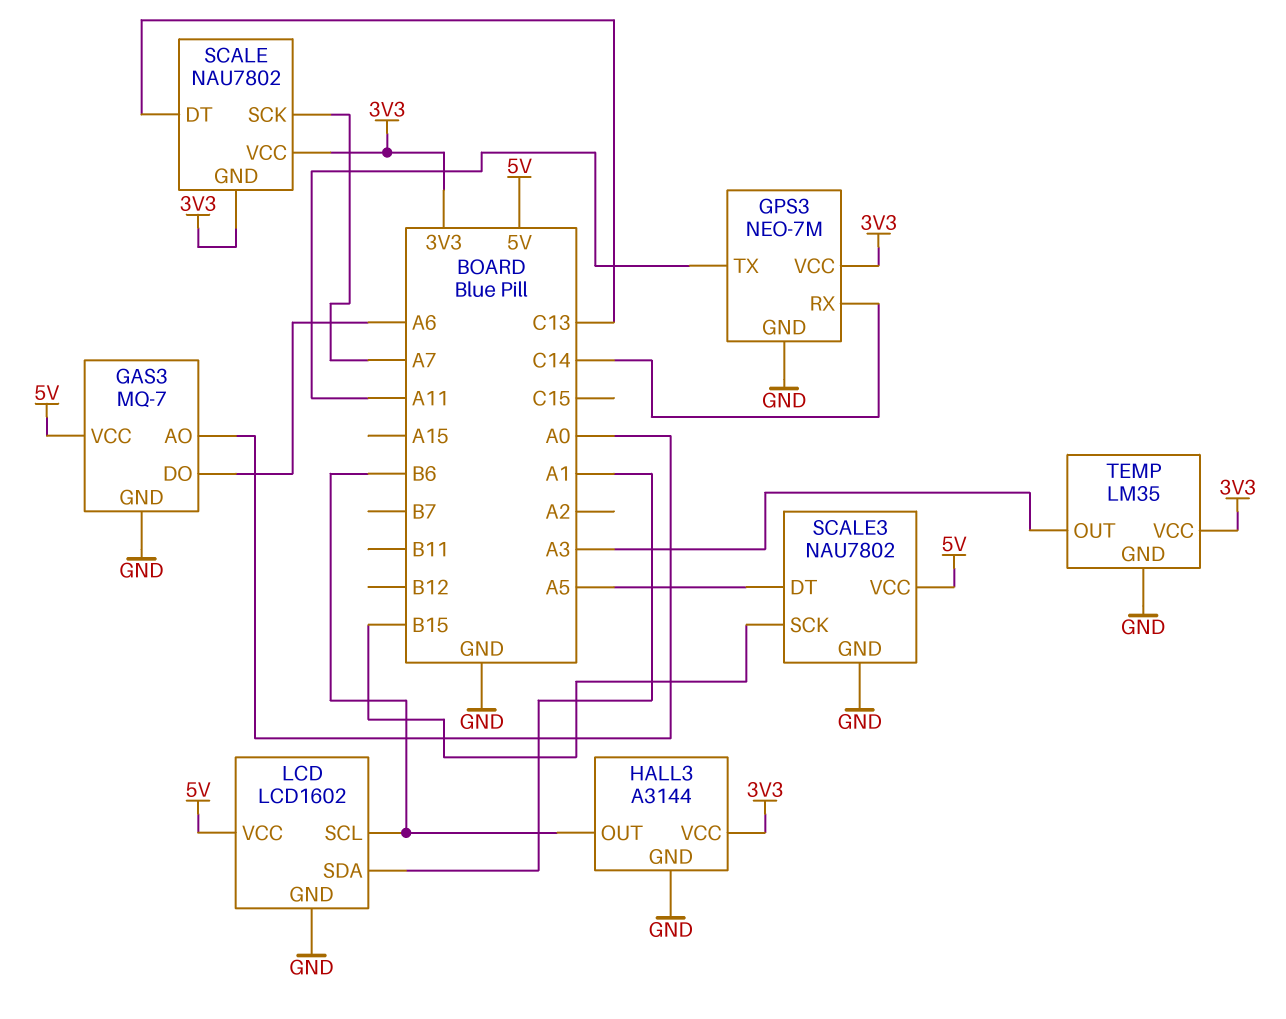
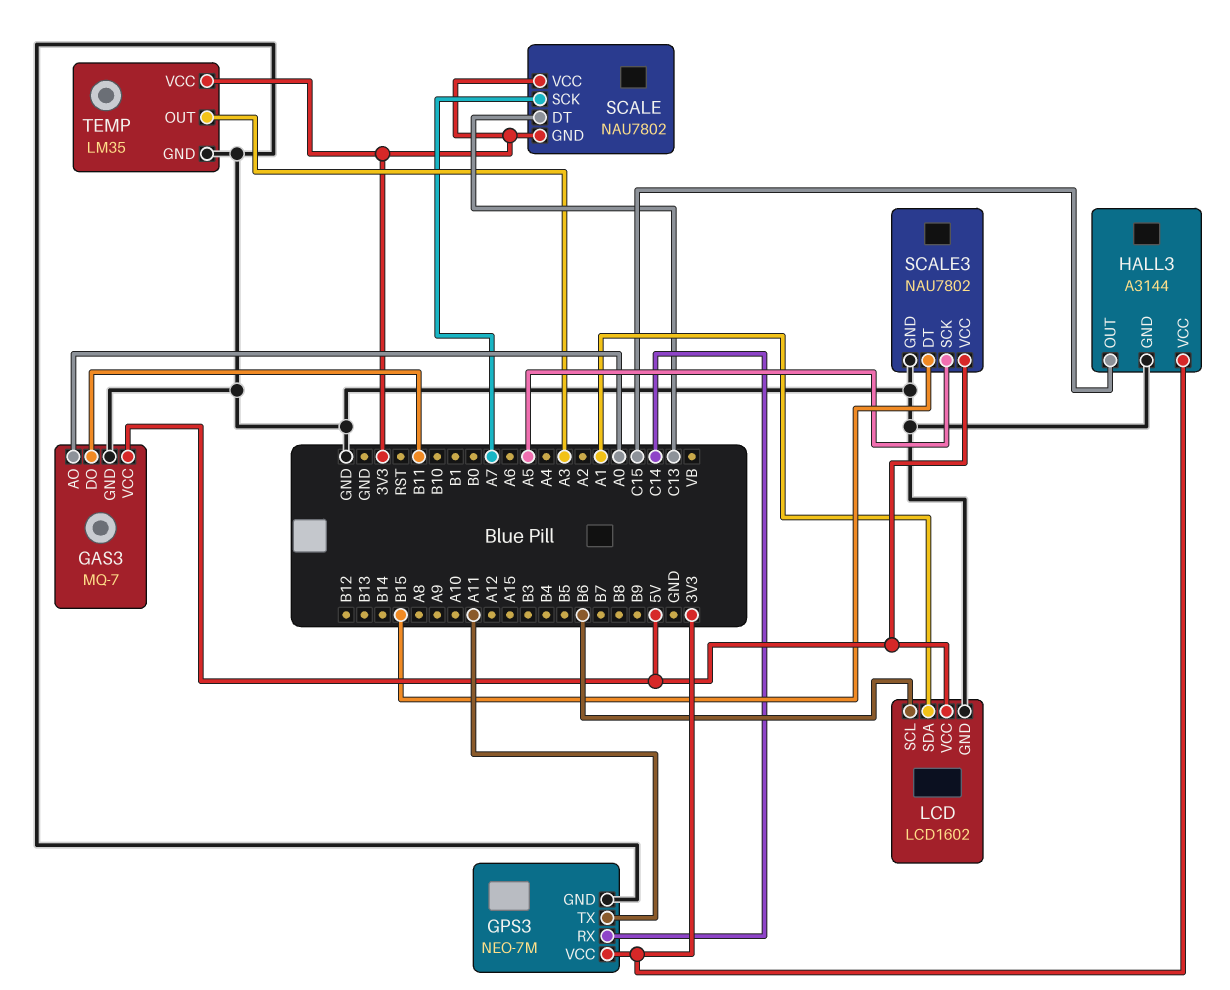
GAS3 pin DO: A6 -> B11
HALL3 pin OUT: B6 -> C15
SCALE3 pin DT: A5 -> B15
SCALE3 pin SCK: B15 -> A5

